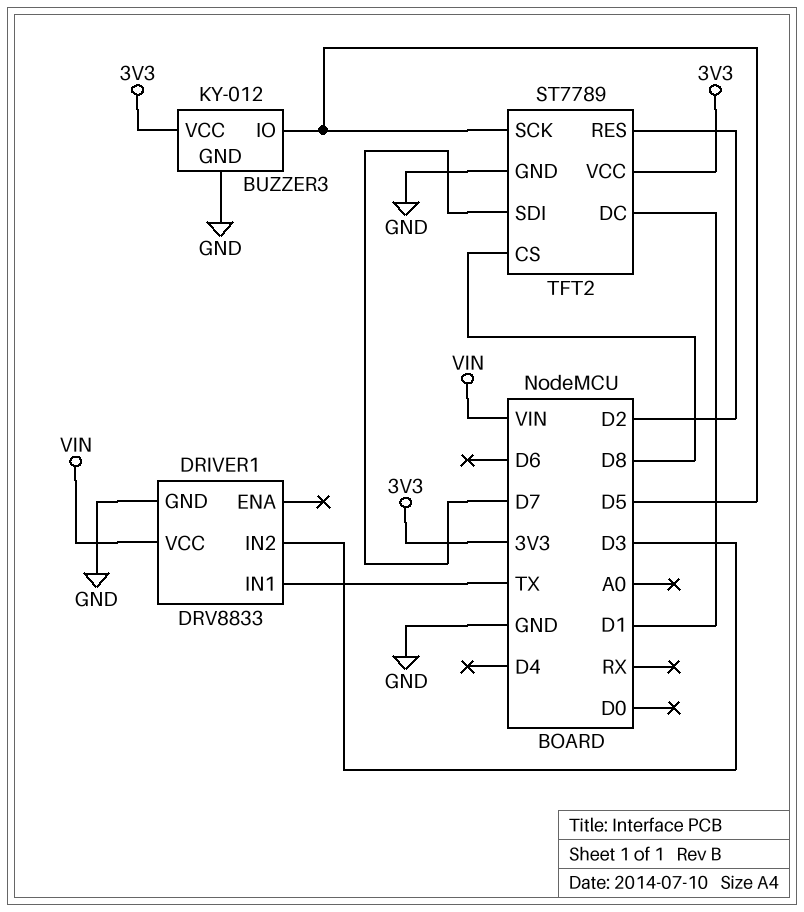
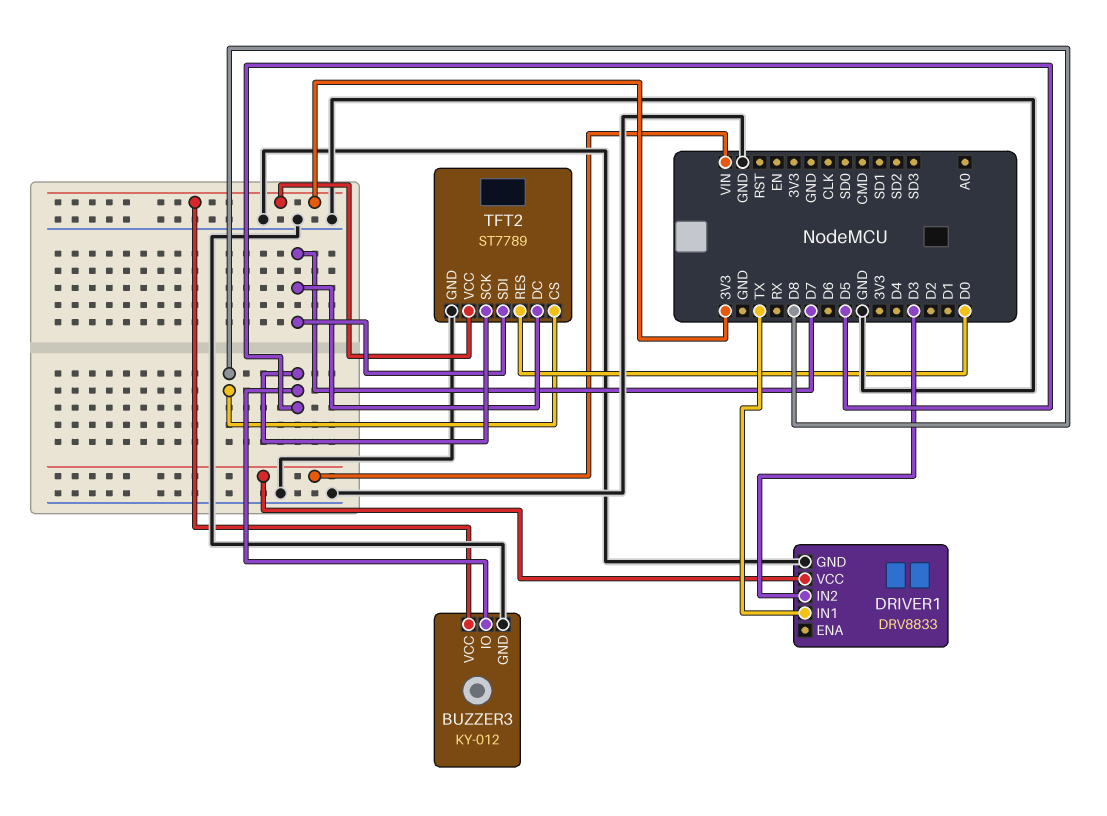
TFT2 pin DC: D1 -> D7
TFT2 pin RES: D2 -> D0

